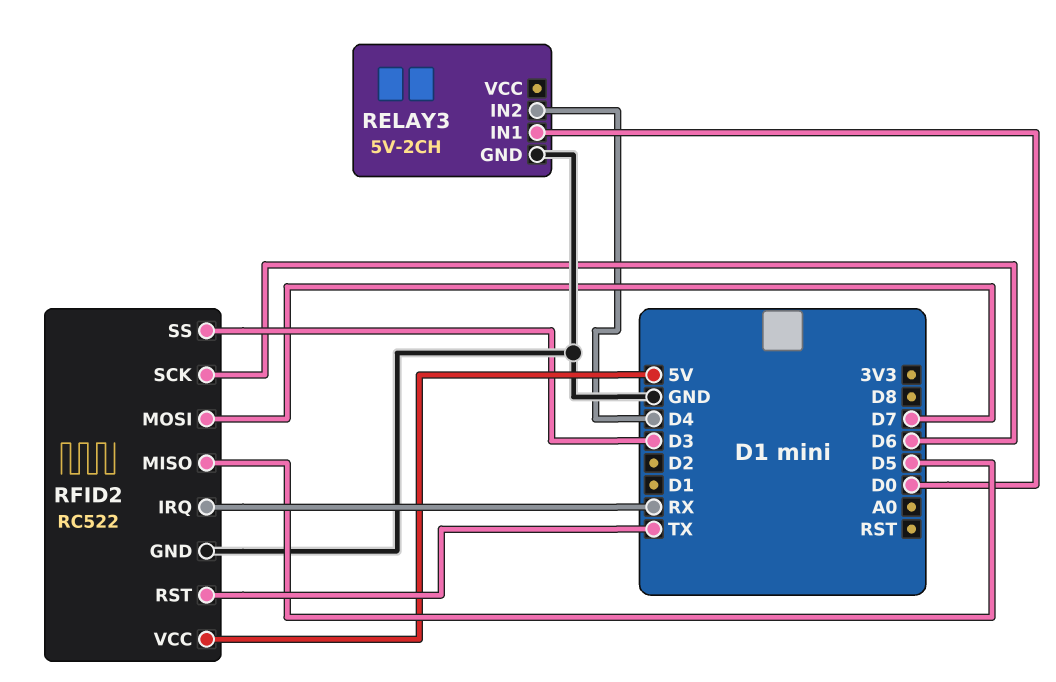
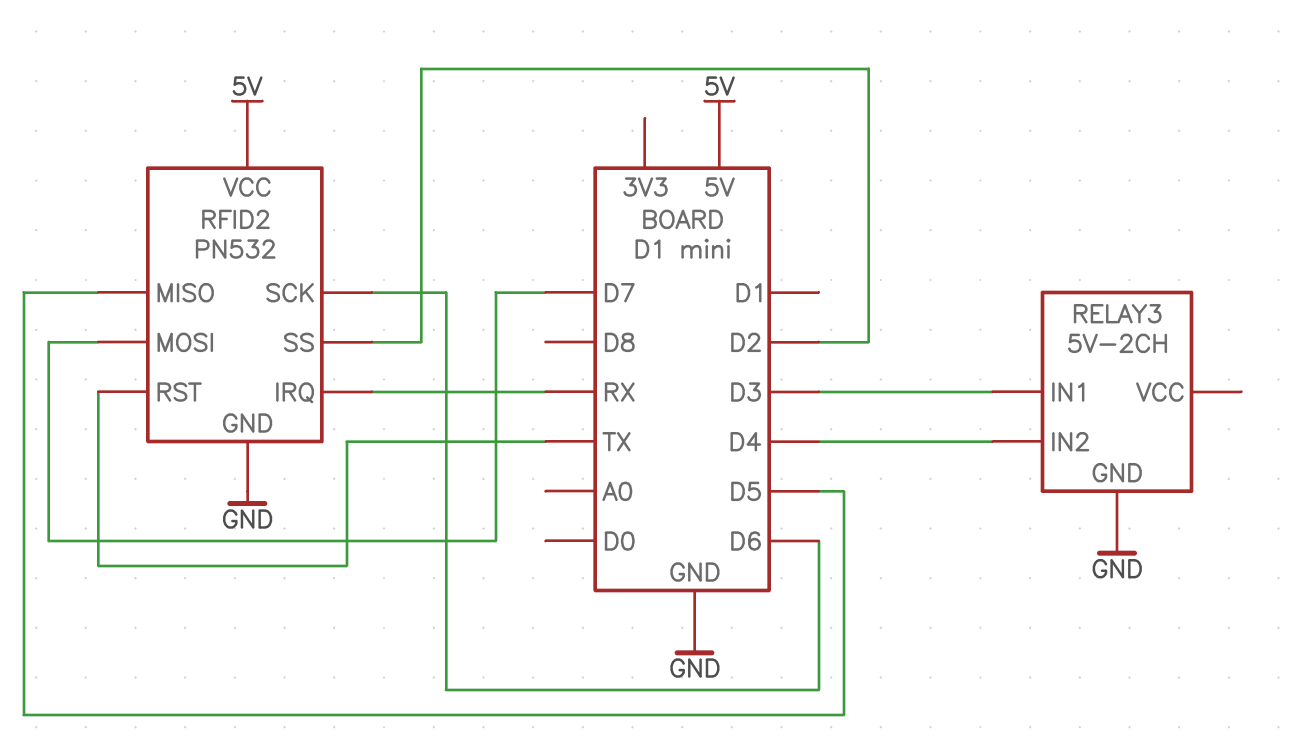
RELAY3 pin IN1: D0 -> D3
RFID2: RC522 -> PN532
RFID2 pin SS: D3 -> D2

